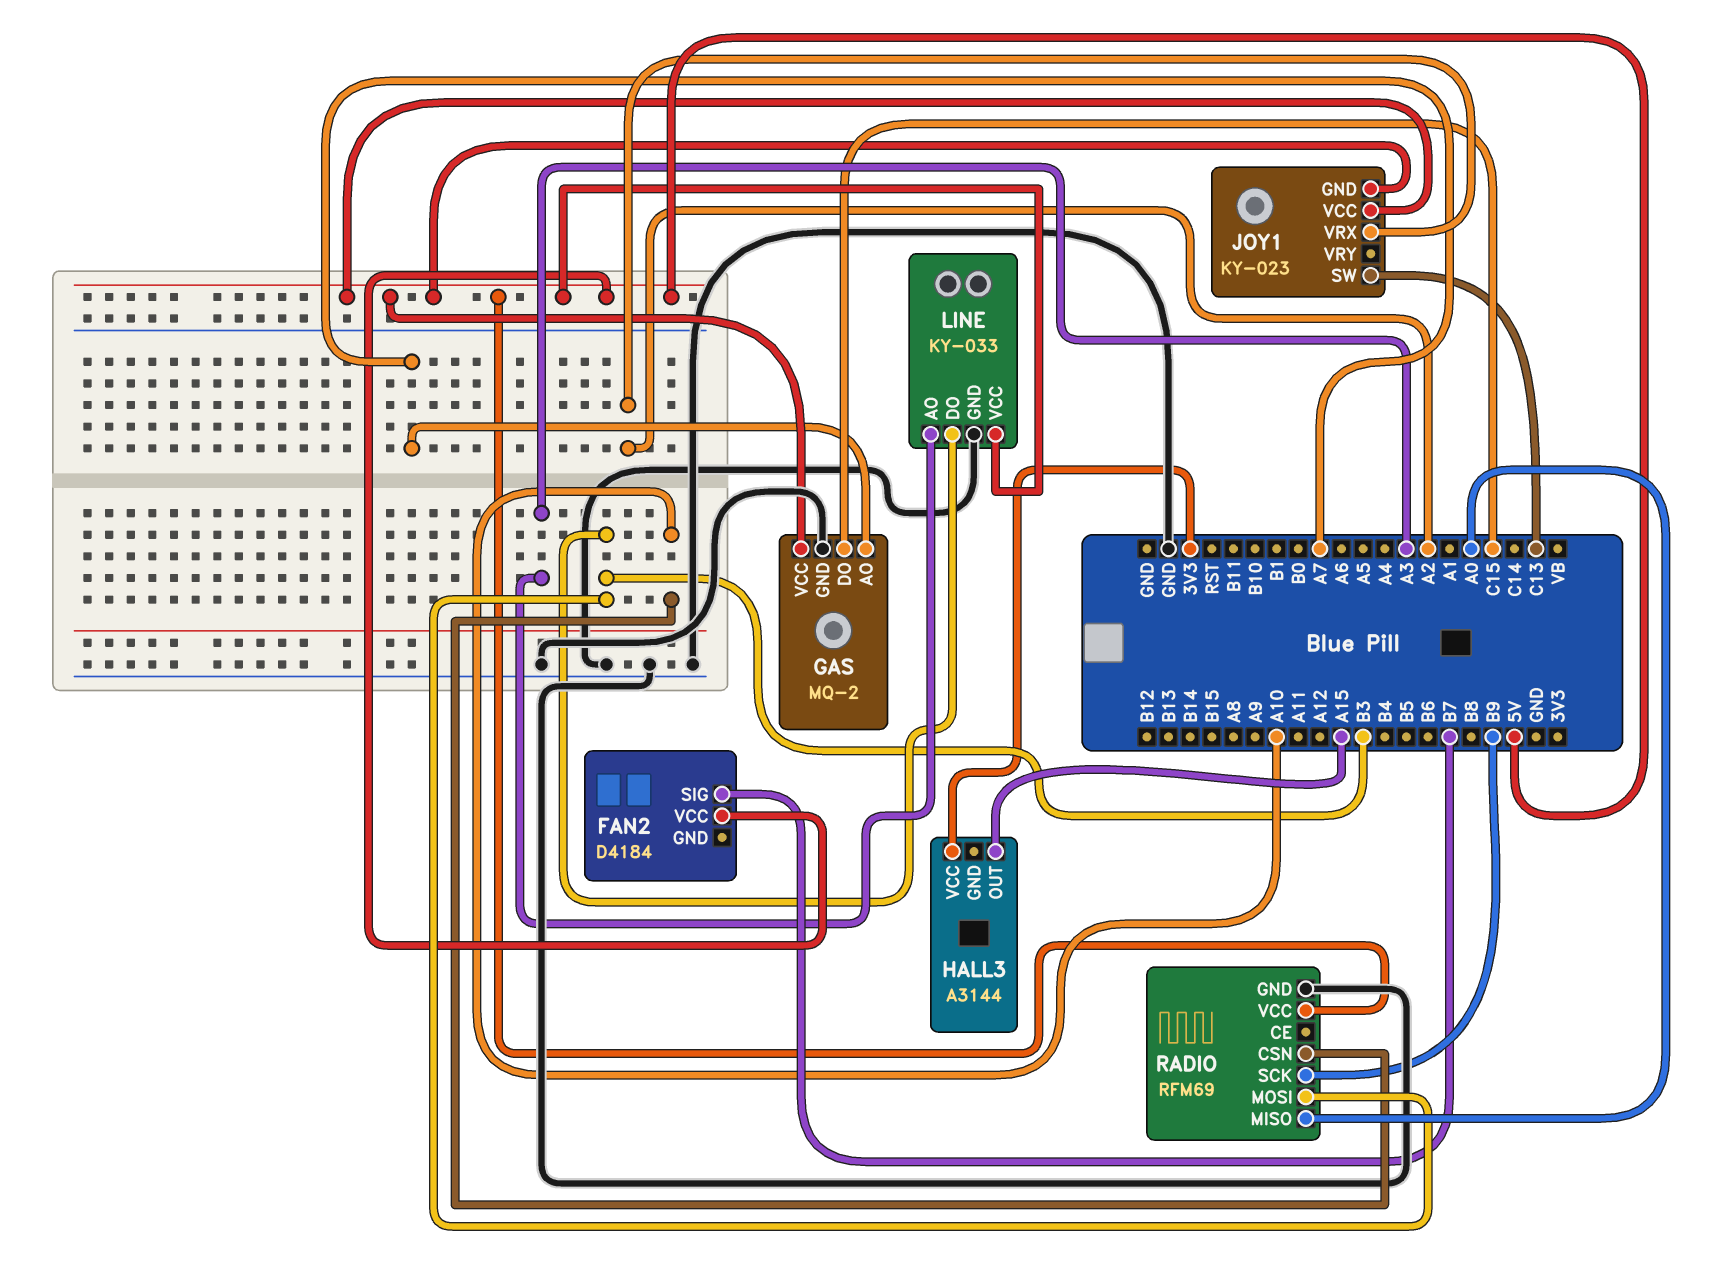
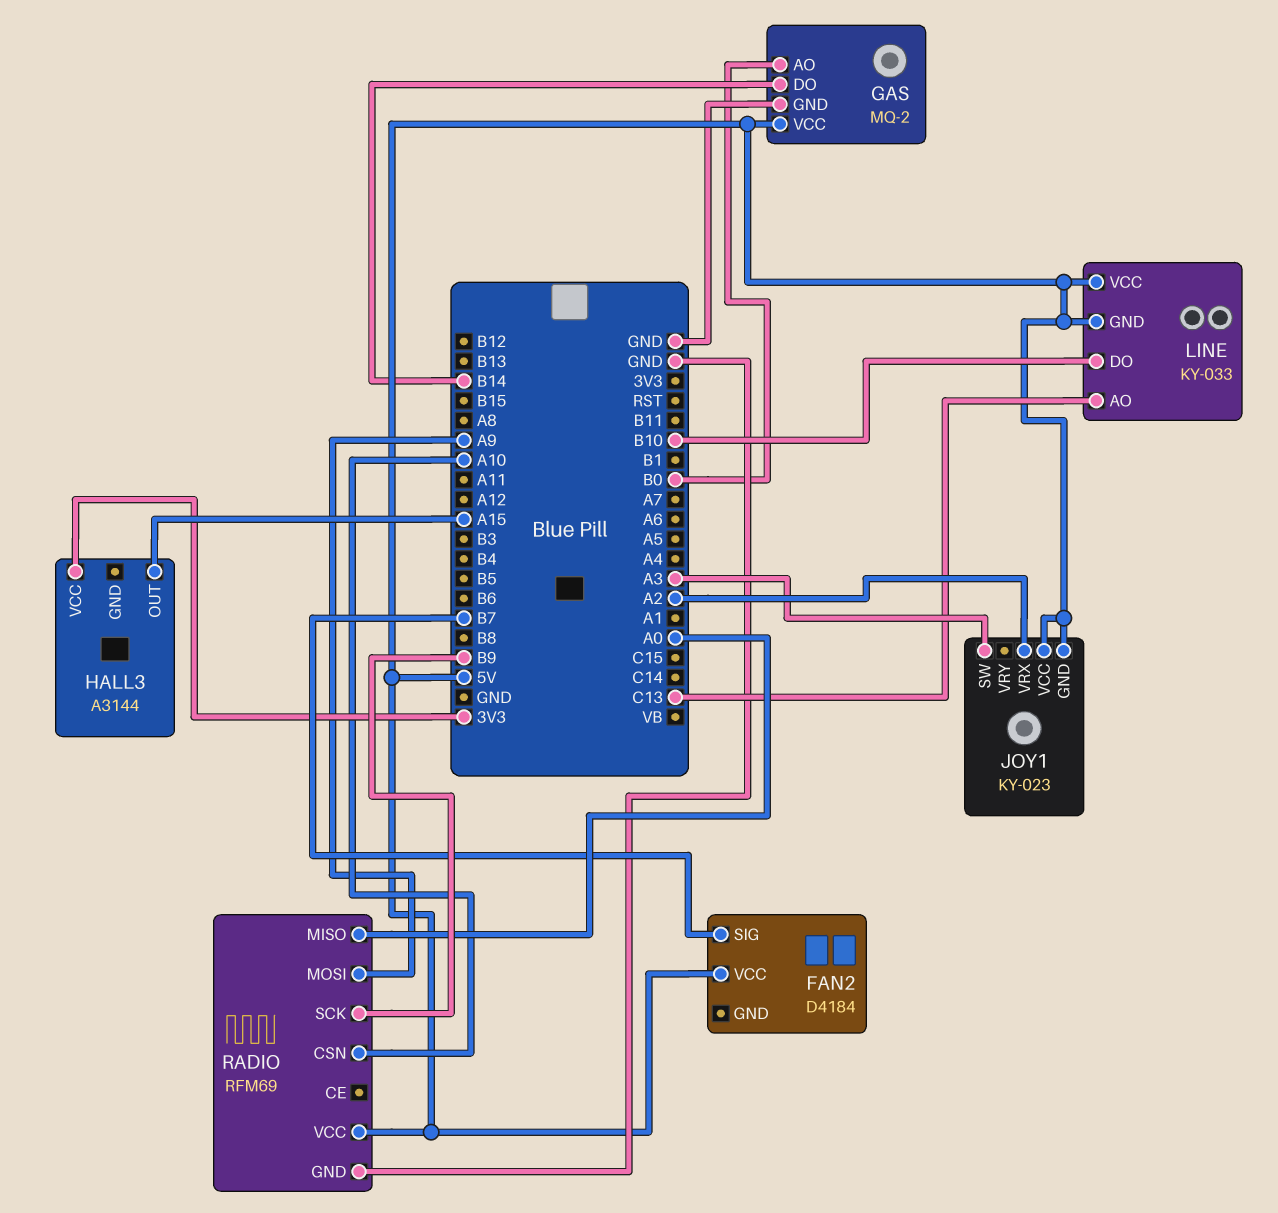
GAS pin AO: A7 -> B0
GAS pin DO: C15 -> B14
JOY1 pin SW: C13 -> A3
LINE pin AO: A3 -> C13
LINE pin DO: B3 -> B10
LINE pin GND: GND -> 5V
RADIO pin MOSI: B3 -> A9

